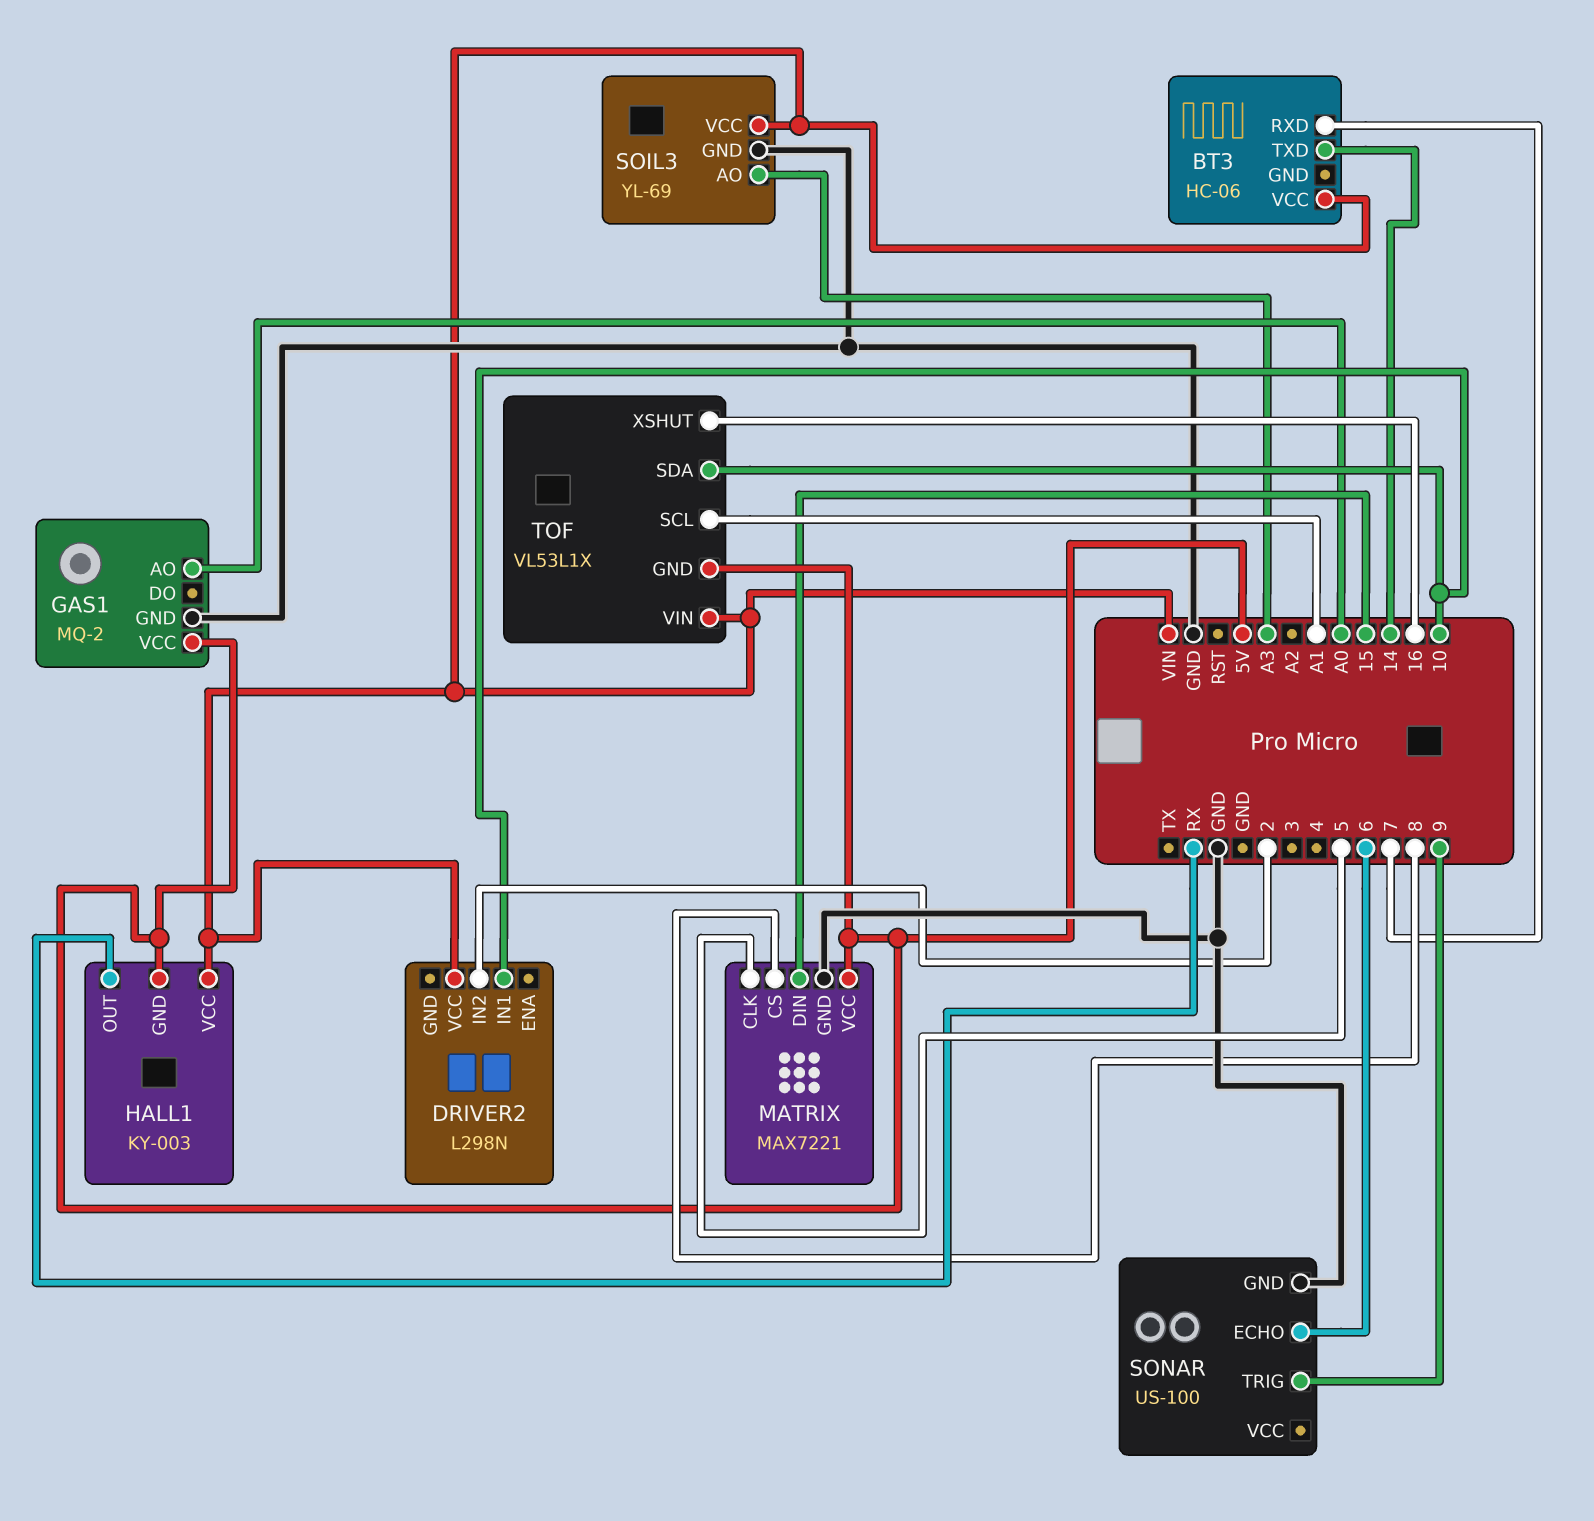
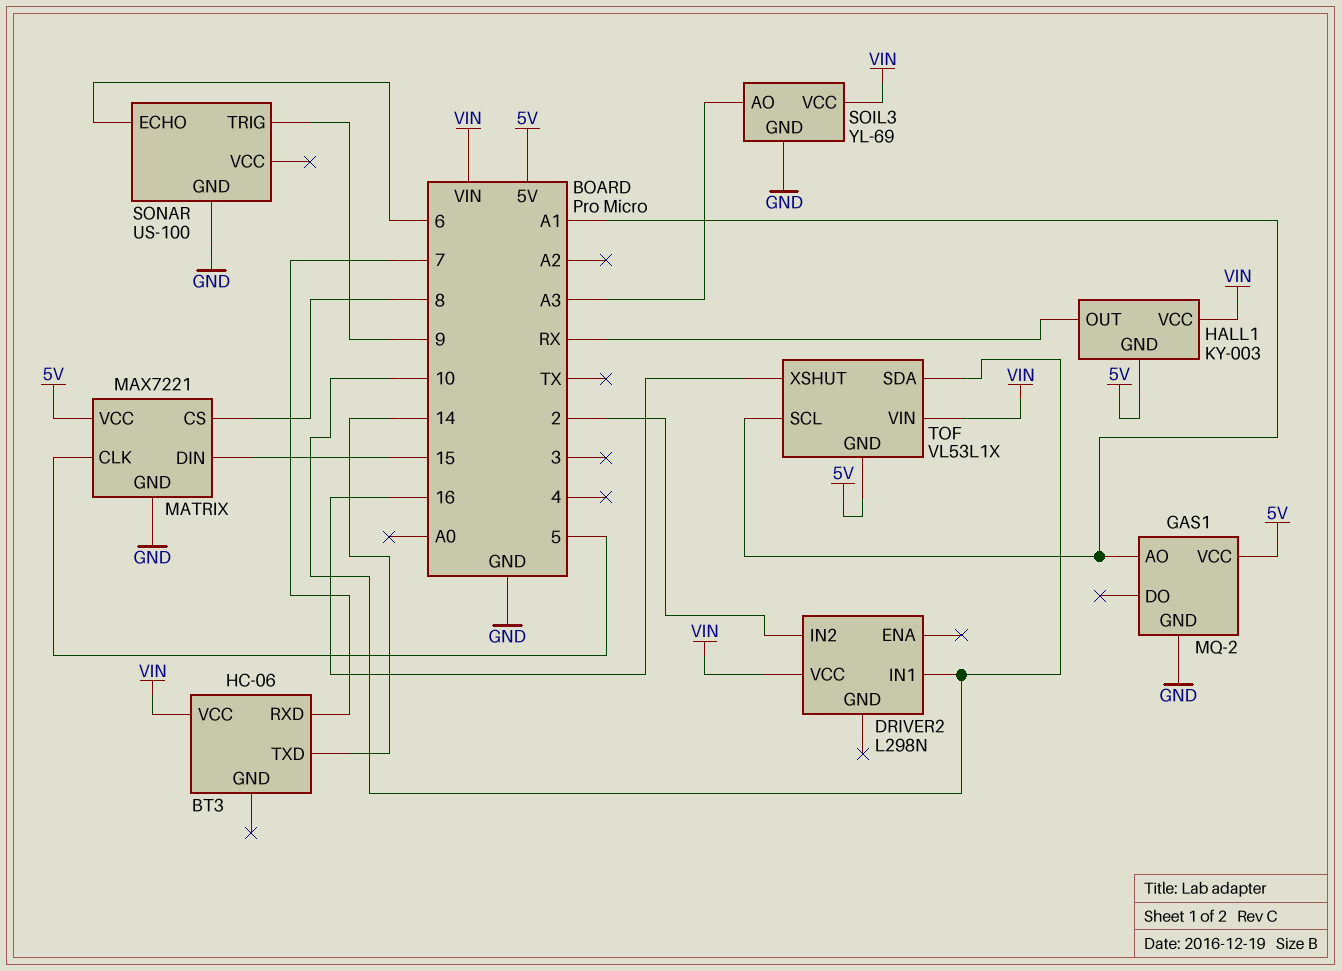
GAS1 pin AO: A0 -> A1

